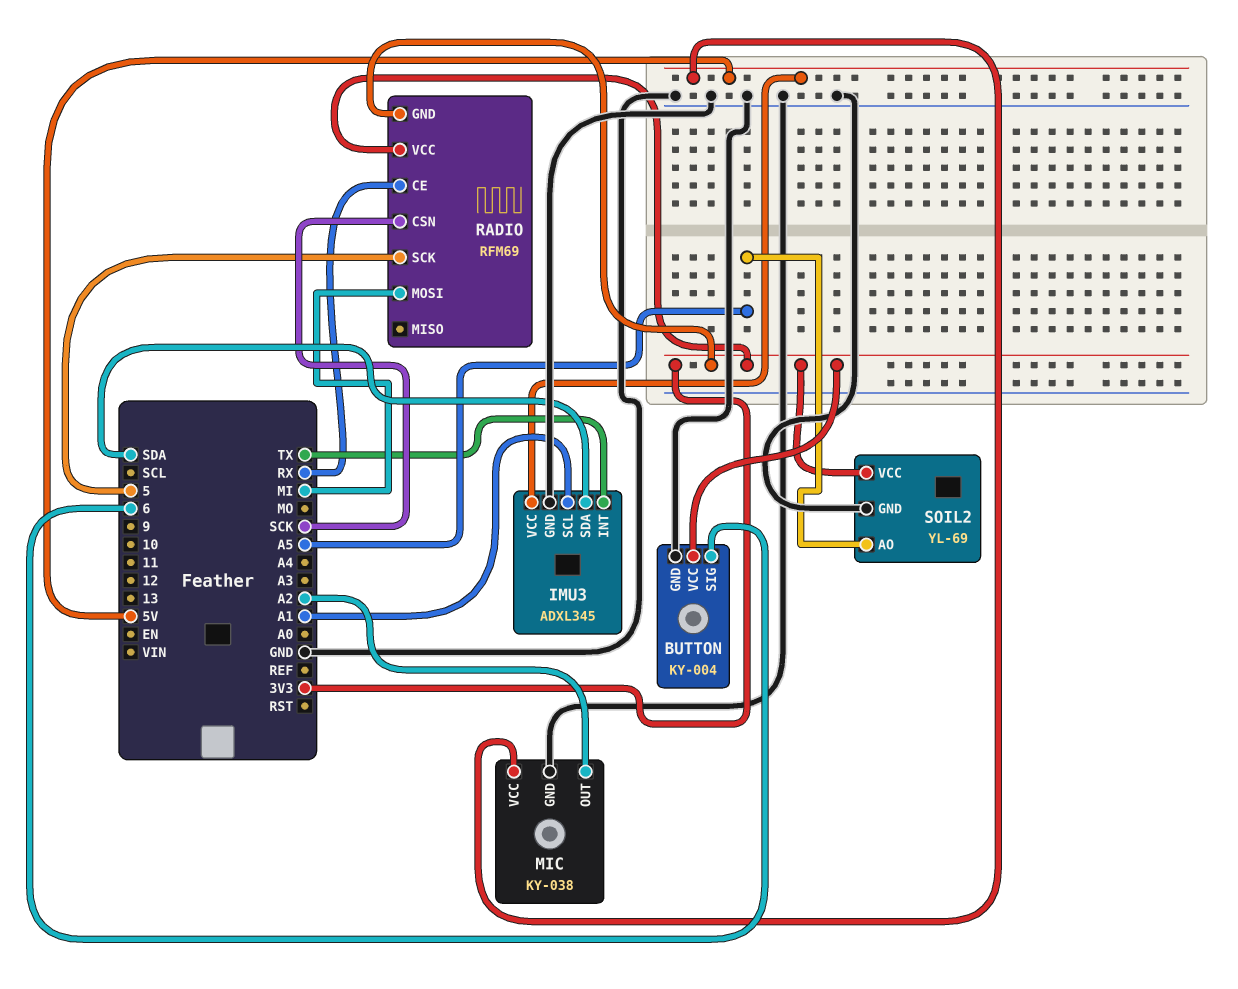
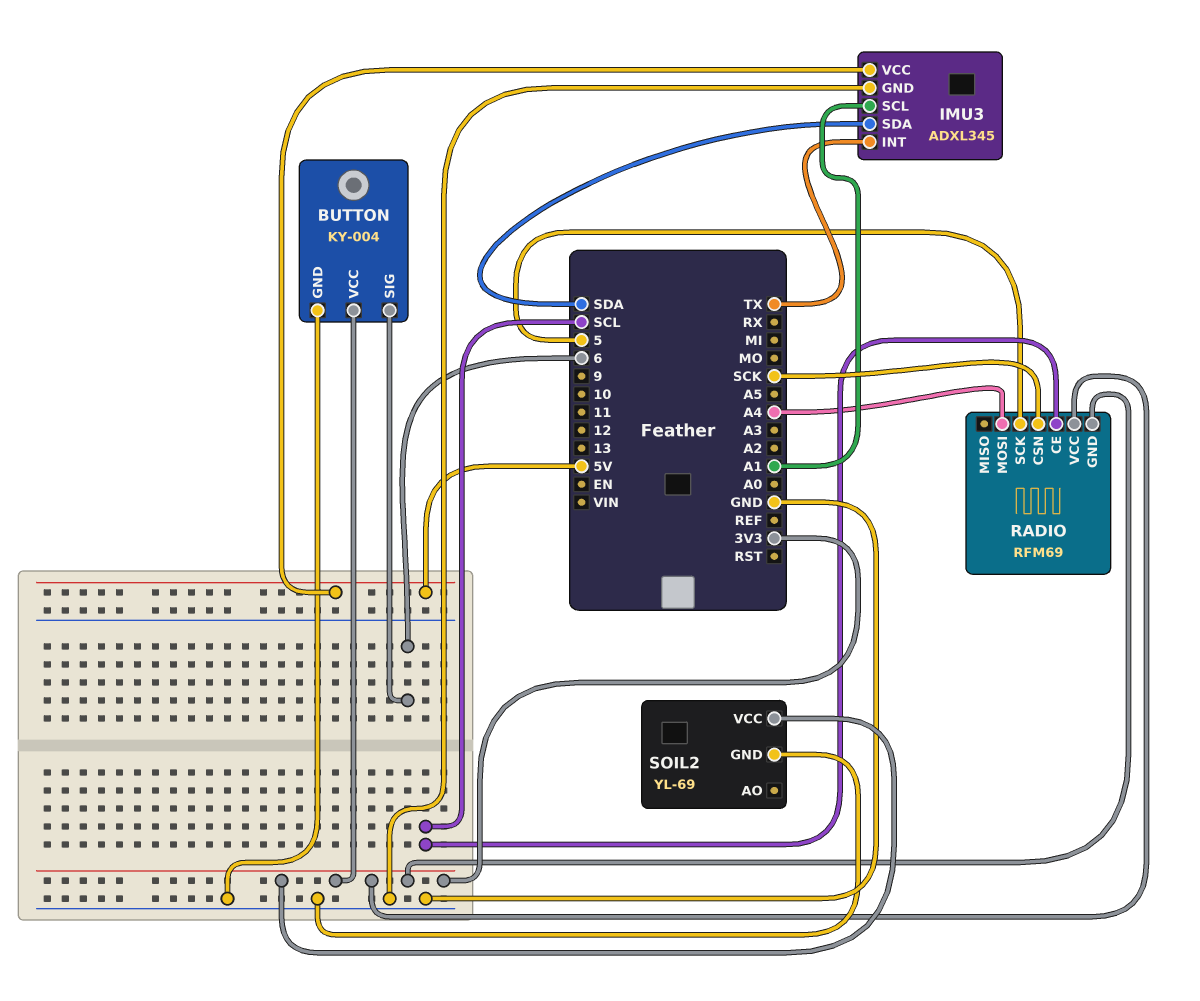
MIC: KY-038 -> none
MIC pin GND: GND -> none
MIC pin OUT: A2 -> none
MIC pin VCC: 5V -> none
RADIO pin CE: RX -> SCL
RADIO pin MOSI: MI -> A4
SOIL2 pin AO: A5 -> none

